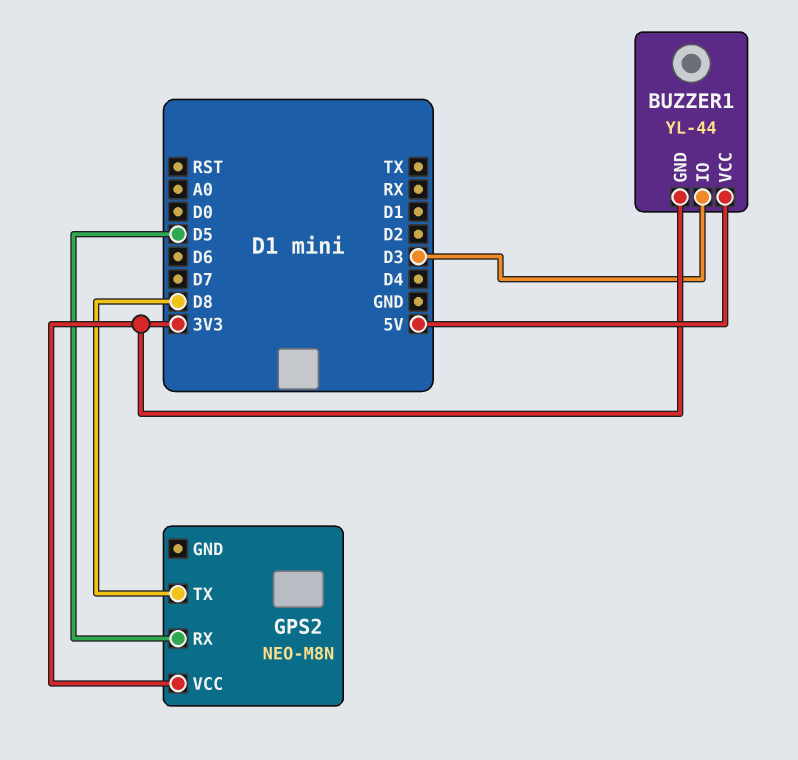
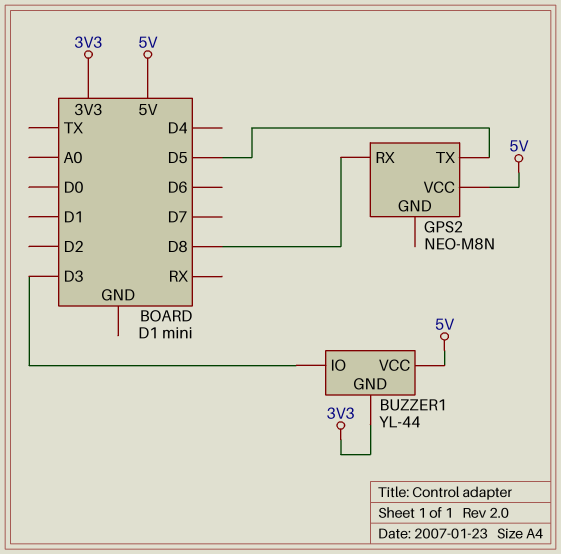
GPS2 pin RX: D5 -> D8
GPS2 pin TX: D8 -> D5
GPS2 pin VCC: 3V3 -> 5V

